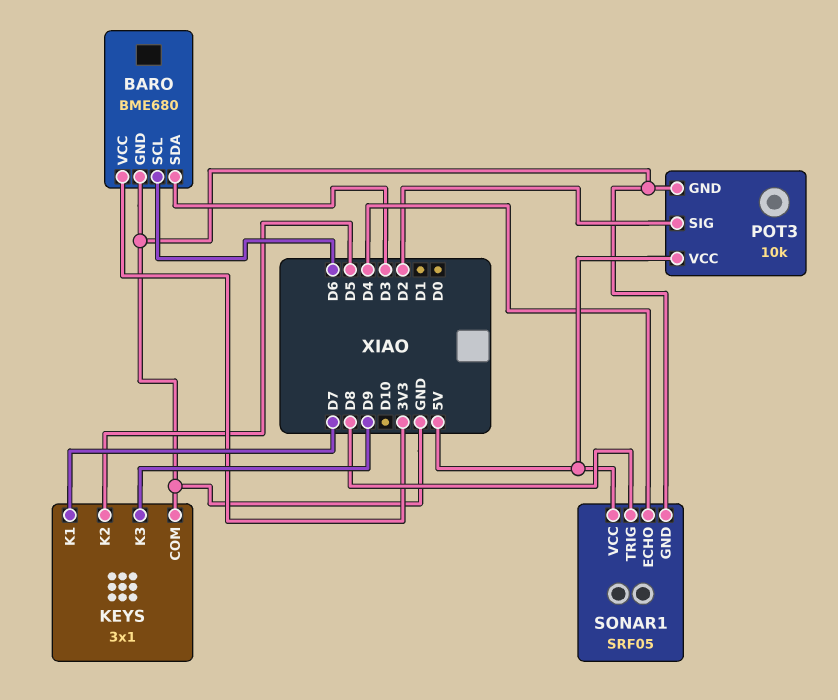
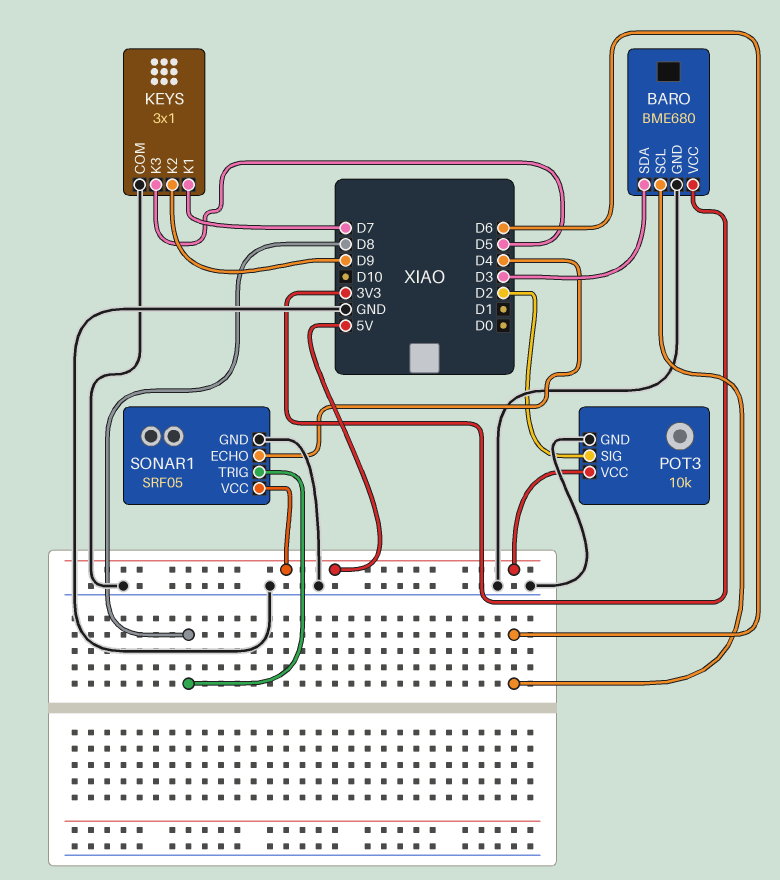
KEYS pin K2: D5 -> D9
KEYS pin K3: D9 -> D5

